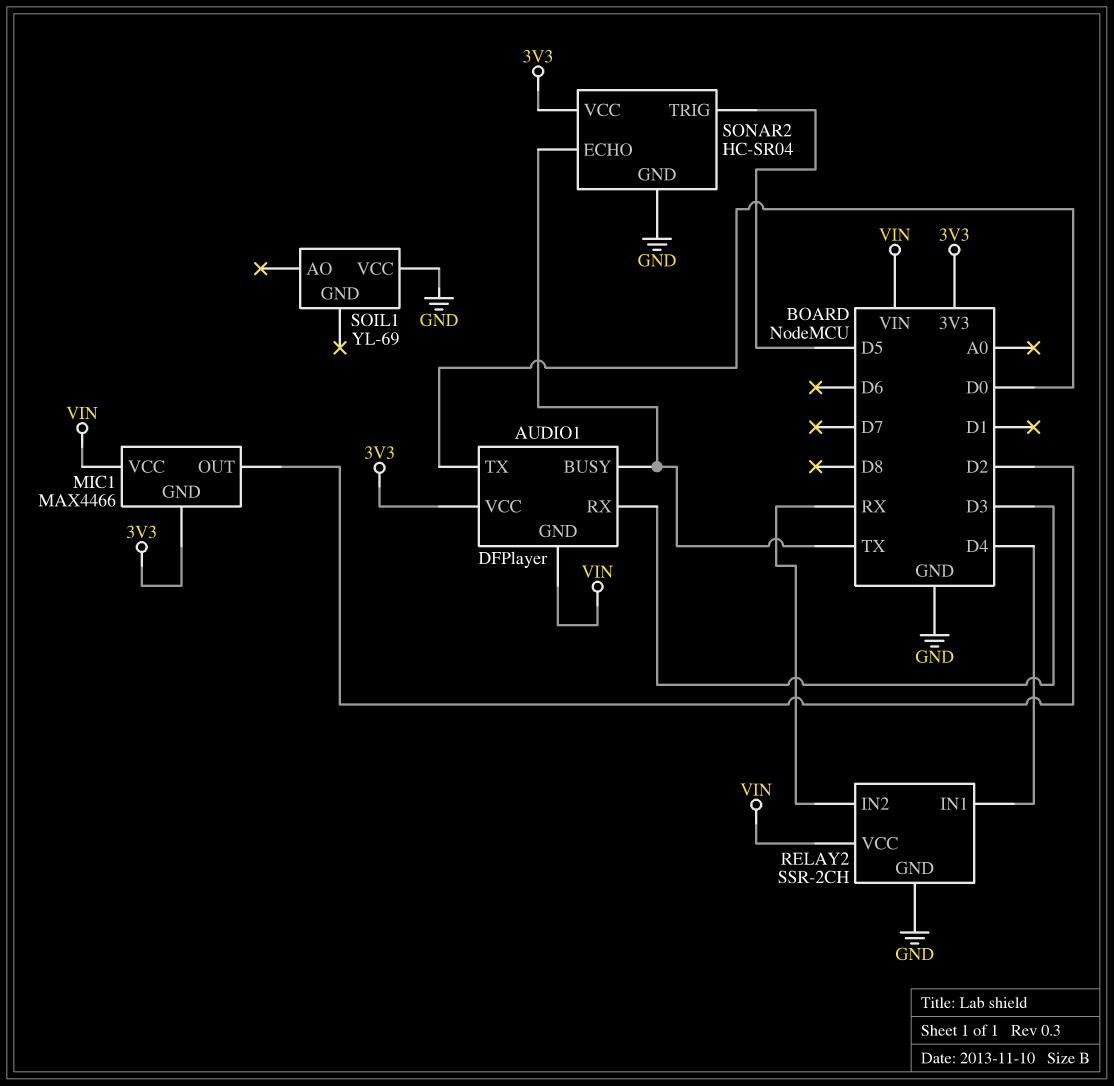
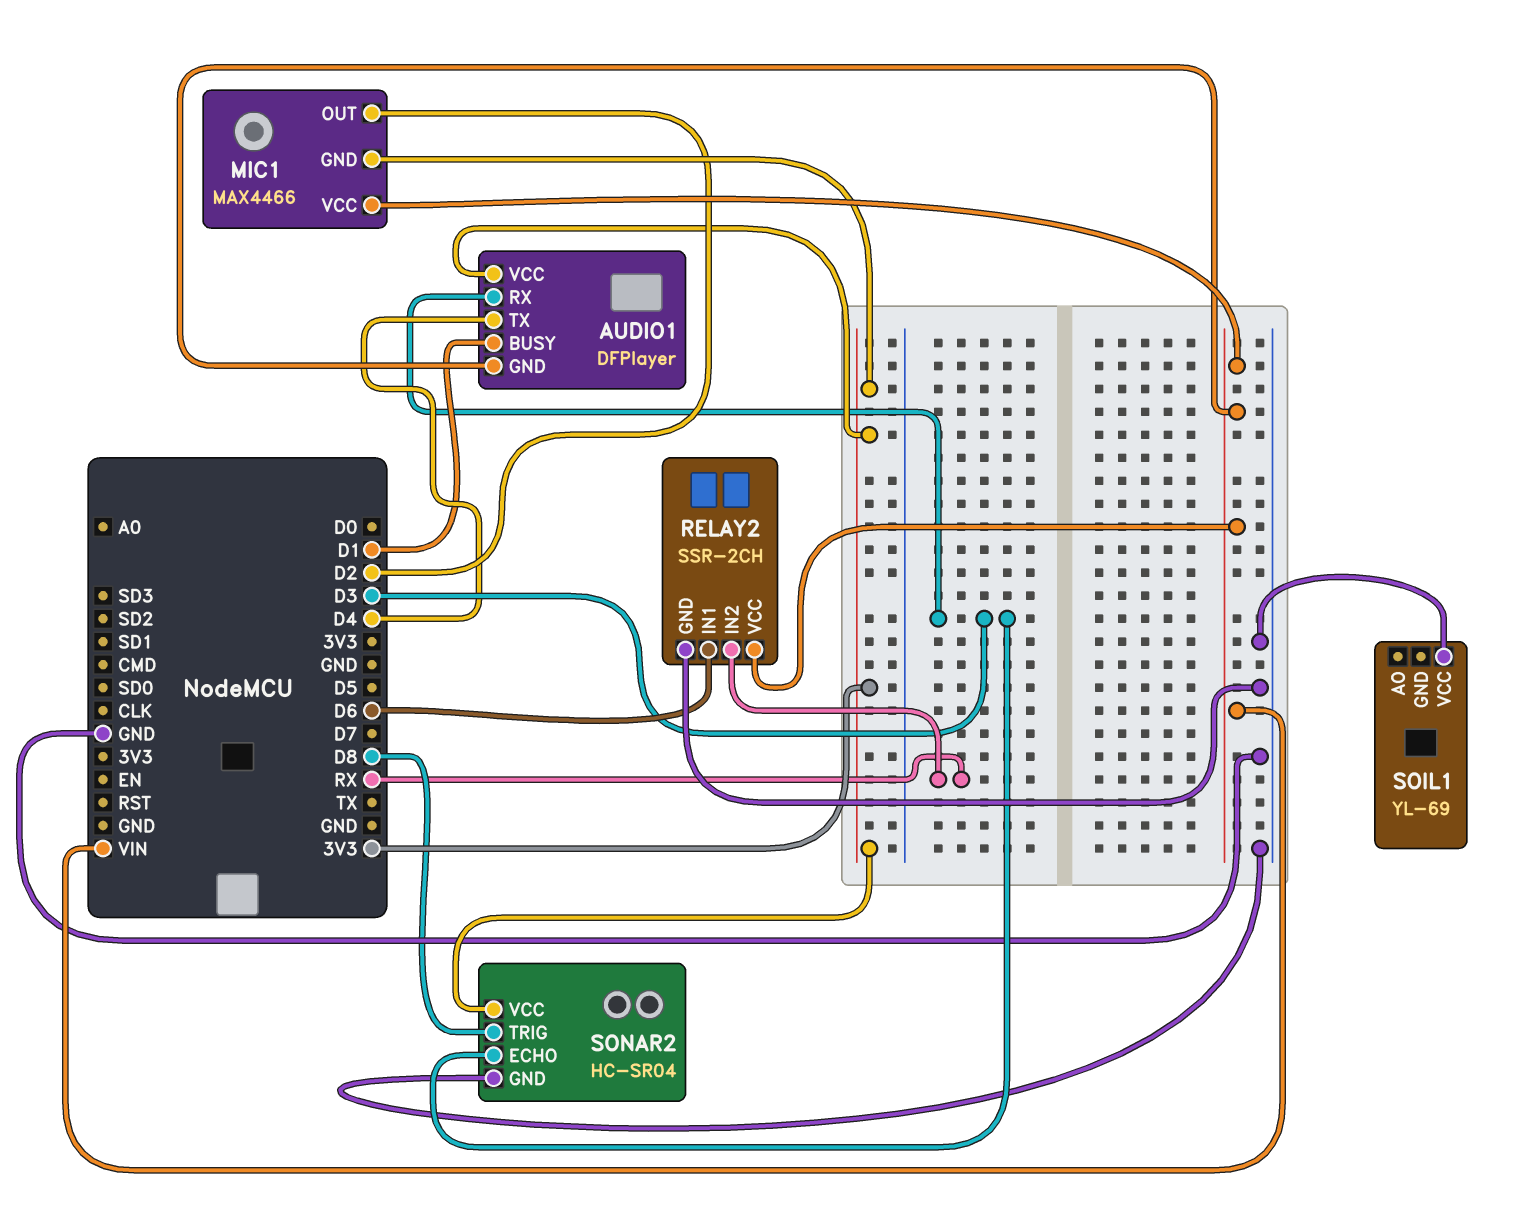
AUDIO1 pin BUSY: TX -> D1
AUDIO1 pin TX: D0 -> D4
RELAY2 pin IN1: D4 -> D6
SONAR2 pin ECHO: TX -> D3
SONAR2 pin TRIG: D5 -> D8

